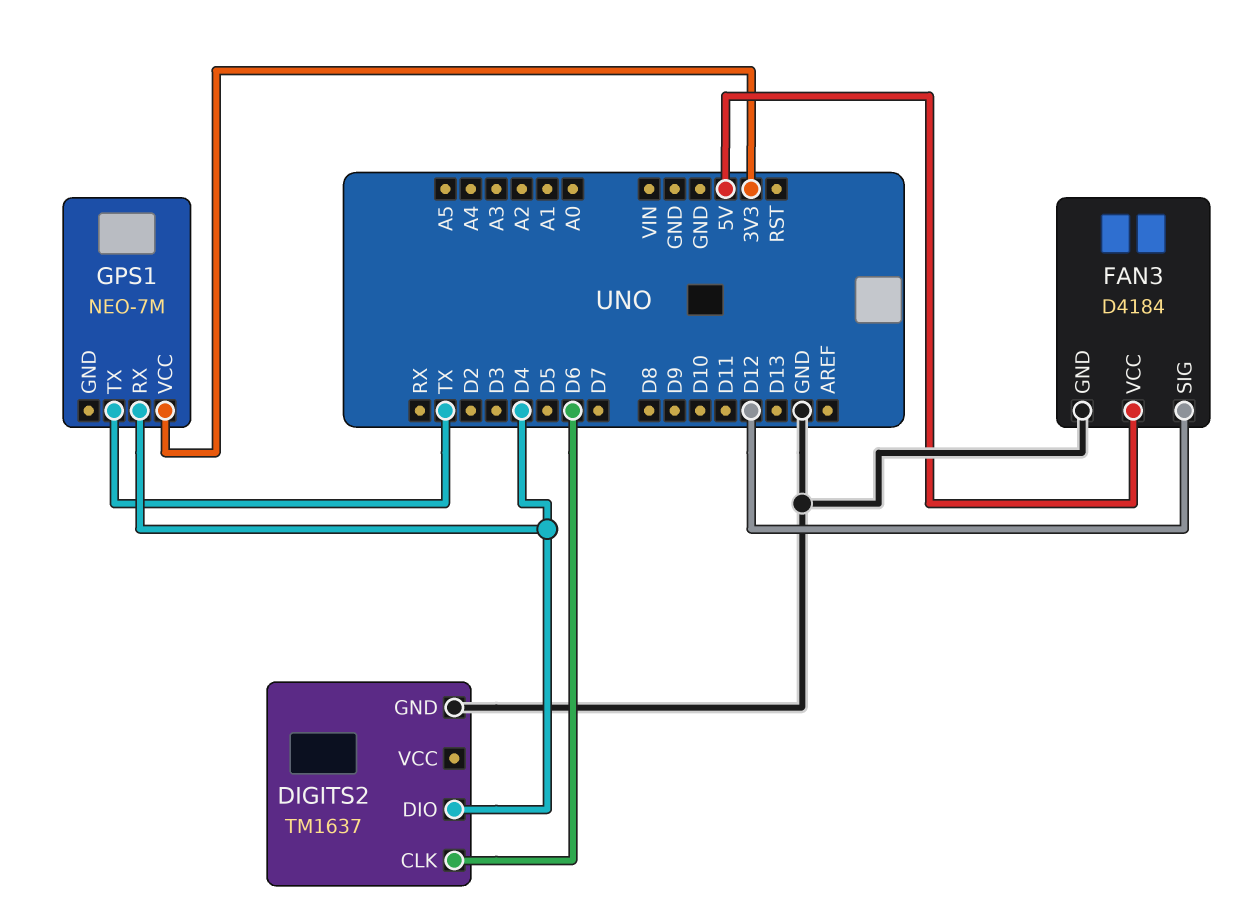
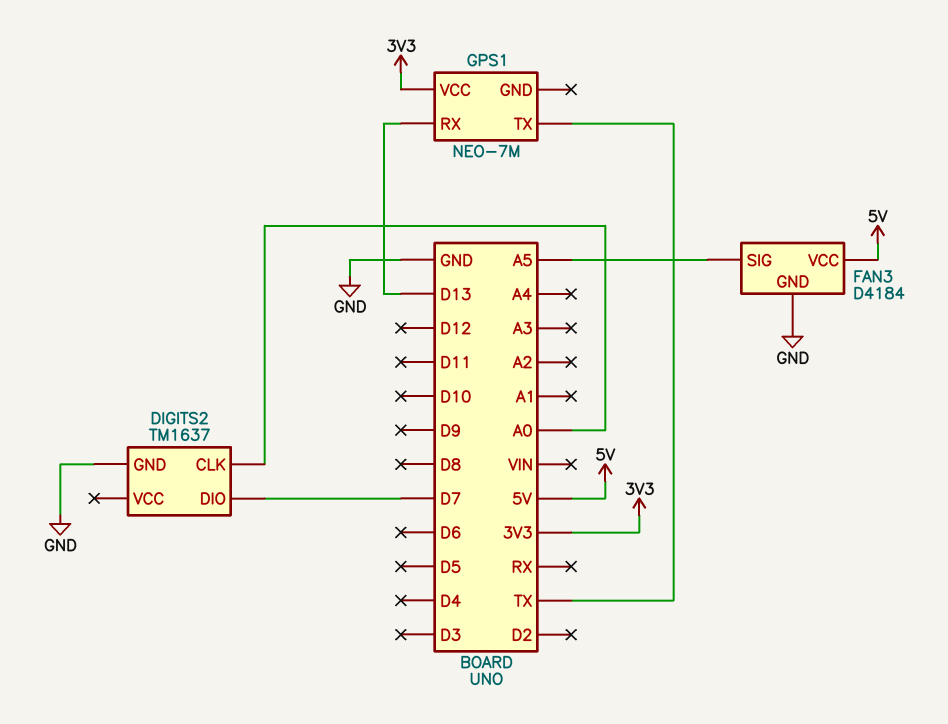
DIGITS2 pin CLK: D6 -> A0
DIGITS2 pin DIO: D4 -> D7
FAN3 pin SIG: D12 -> A5
GPS1 pin RX: D4 -> D13

